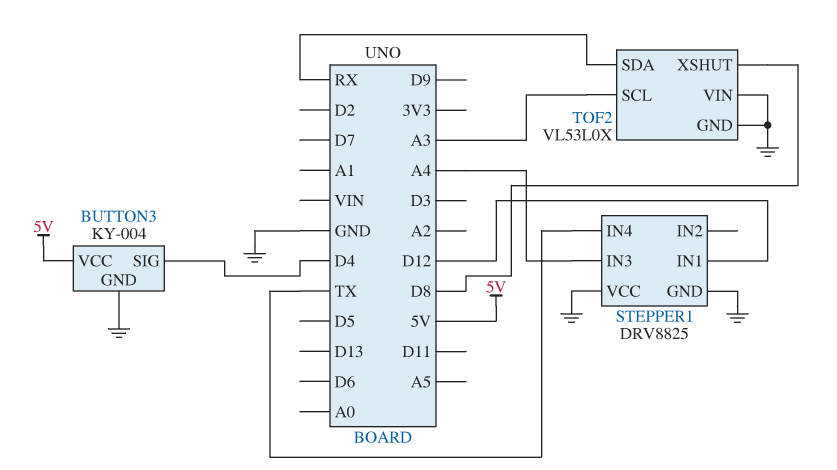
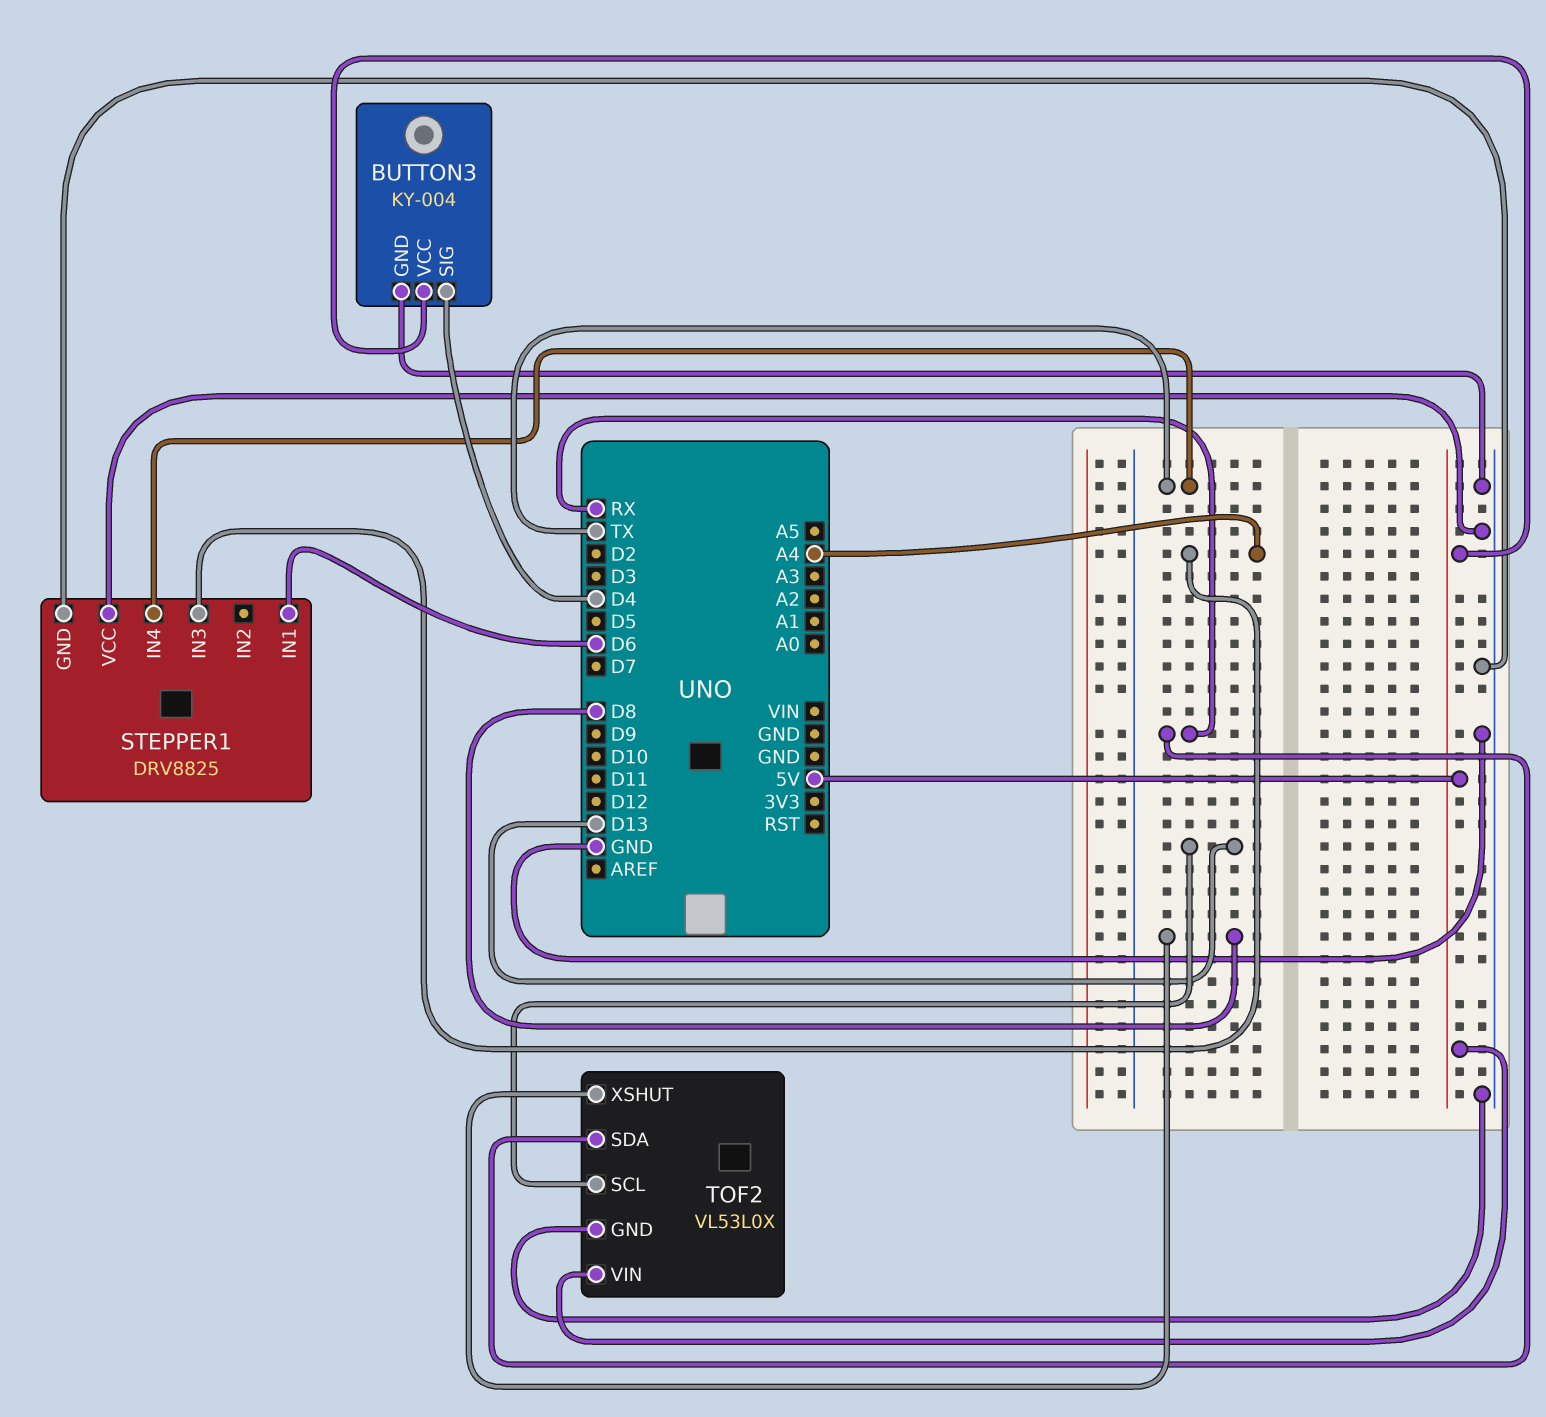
STEPPER1 pin IN1: D12 -> D6
TOF2 pin SCL: A3 -> D13
TOF2 pin VIN: GND -> 5V

